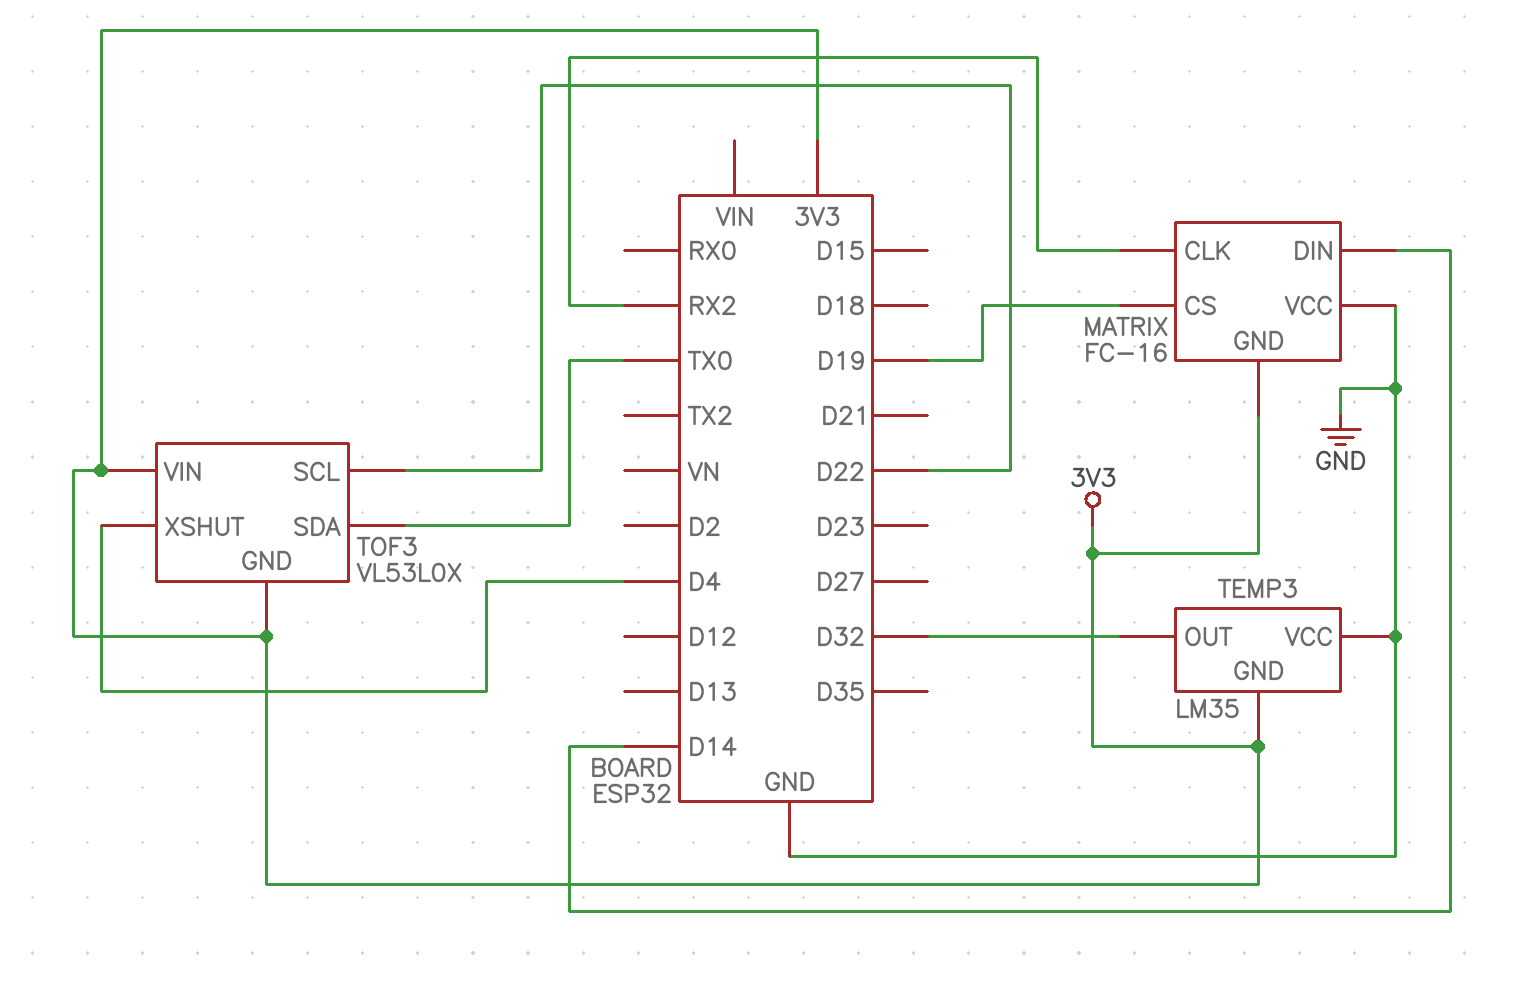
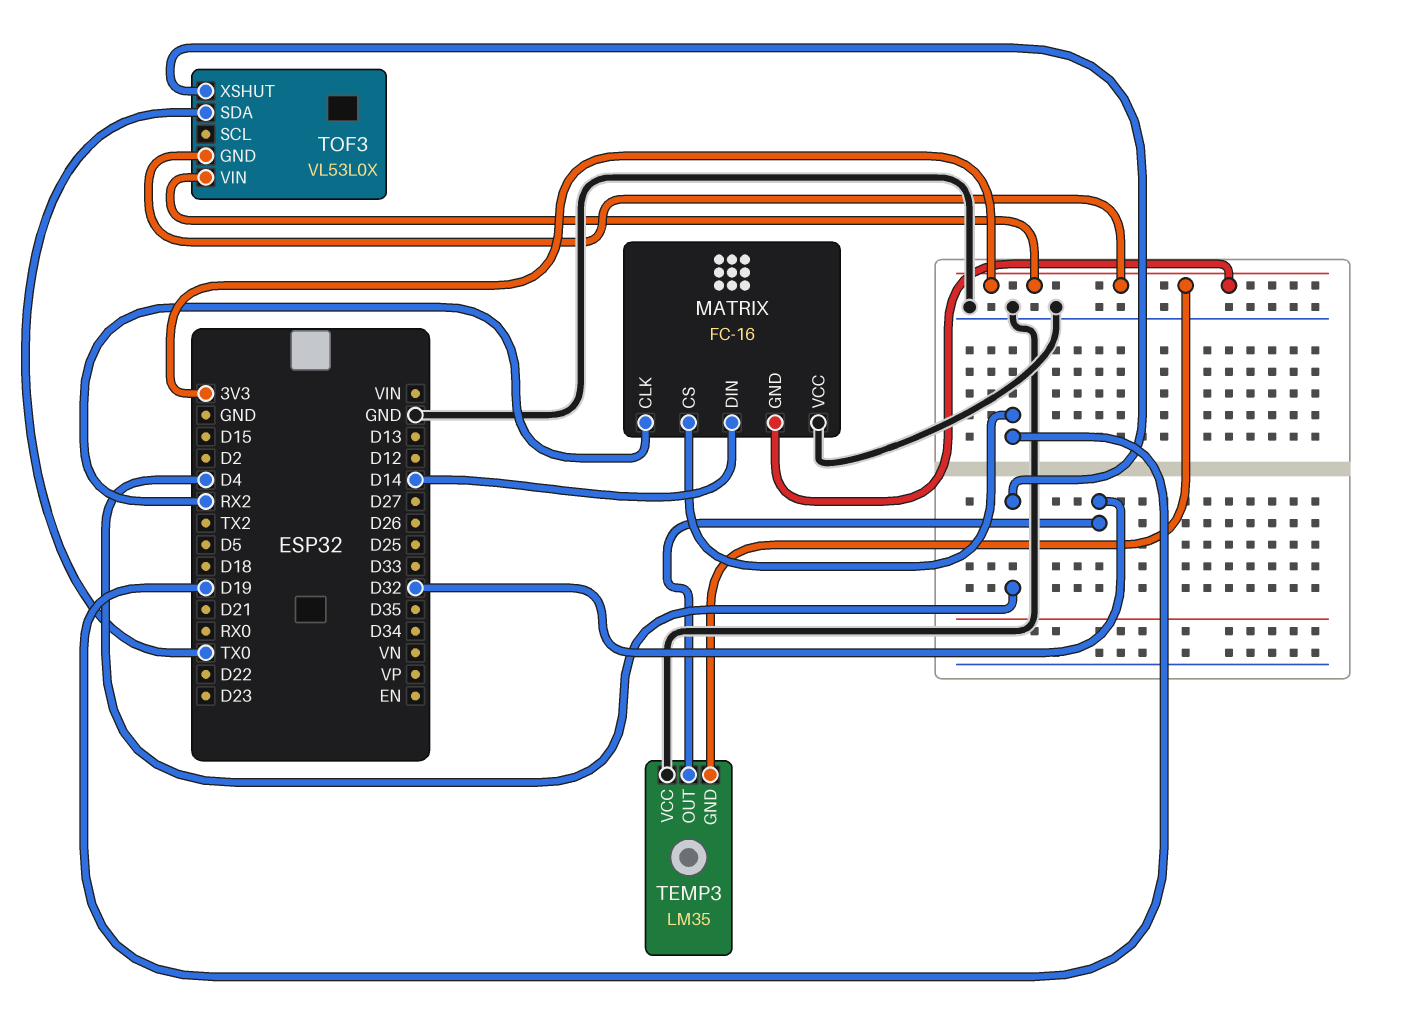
TOF3 pin SCL: D22 -> none

